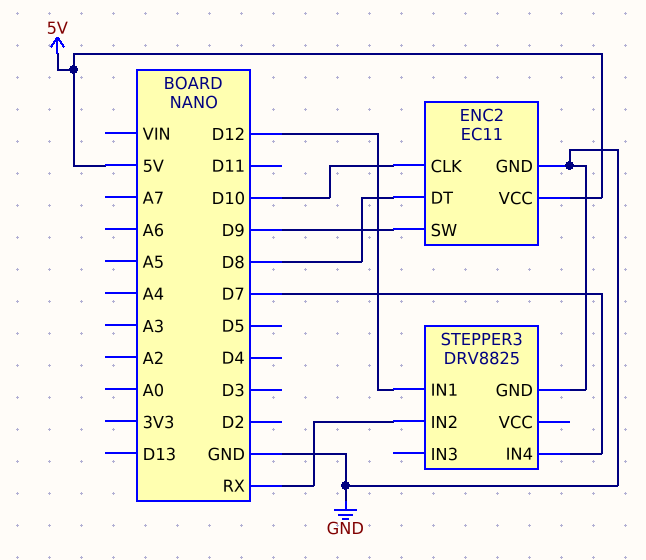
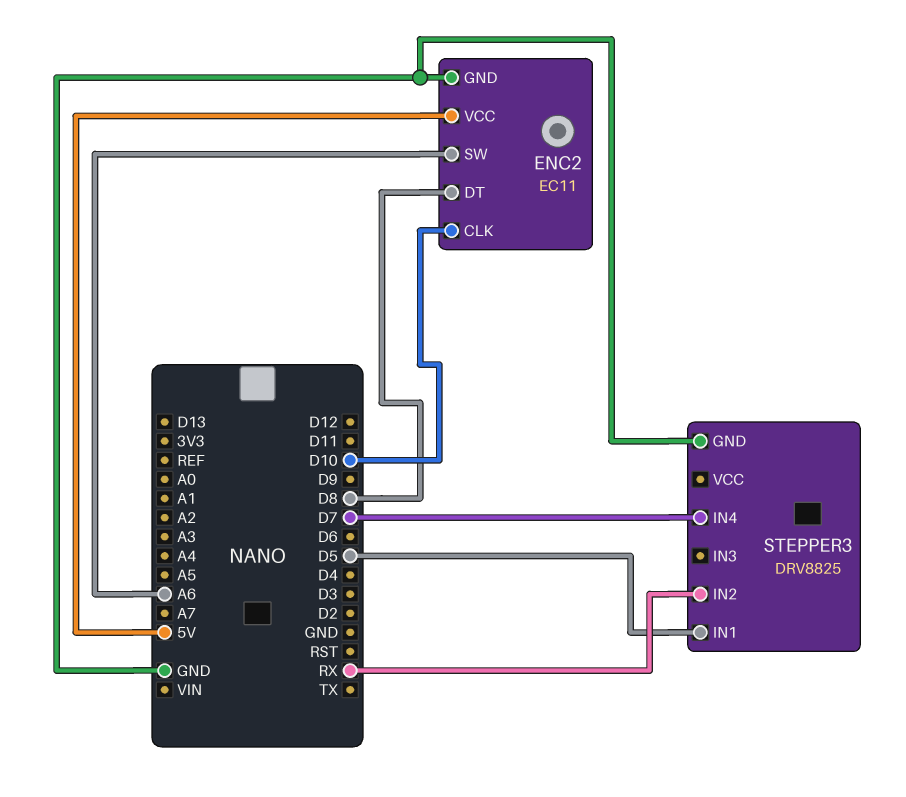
ENC2 pin SW: D9 -> A6
STEPPER3 pin IN1: D12 -> D5

